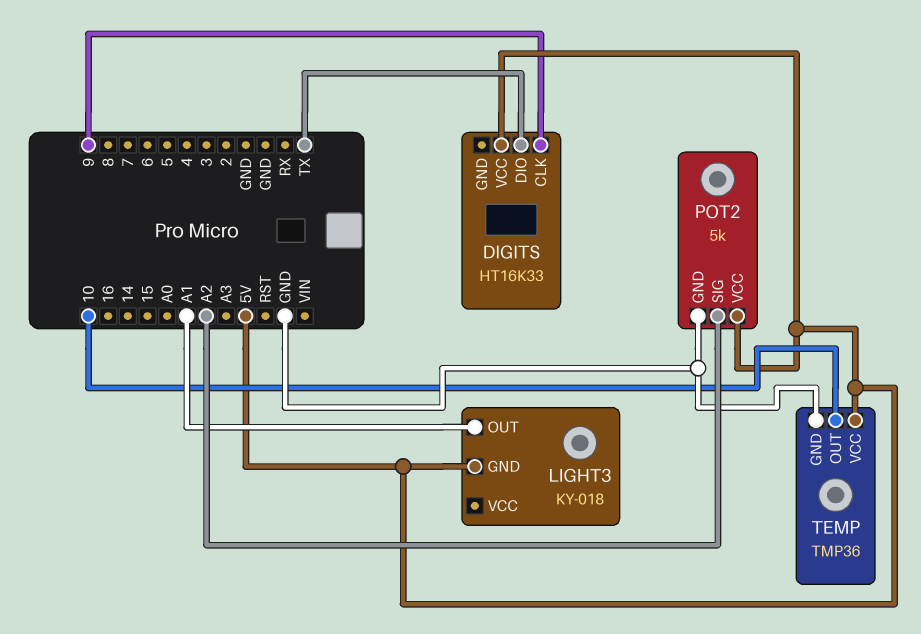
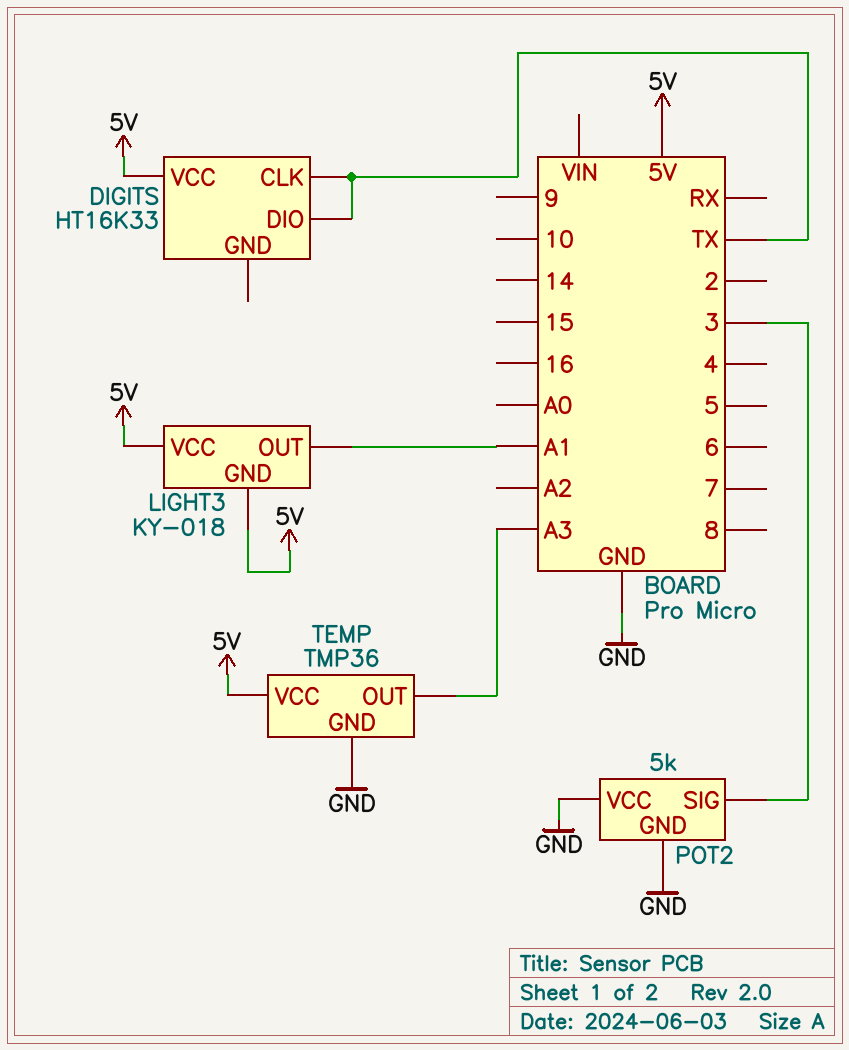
DIGITS pin CLK: 9 -> TX
LIGHT3 pin VCC: none -> 5V
POT2 pin SIG: A2 -> 3
POT2 pin VCC: 5V -> GND
TEMP pin OUT: 10 -> A3

